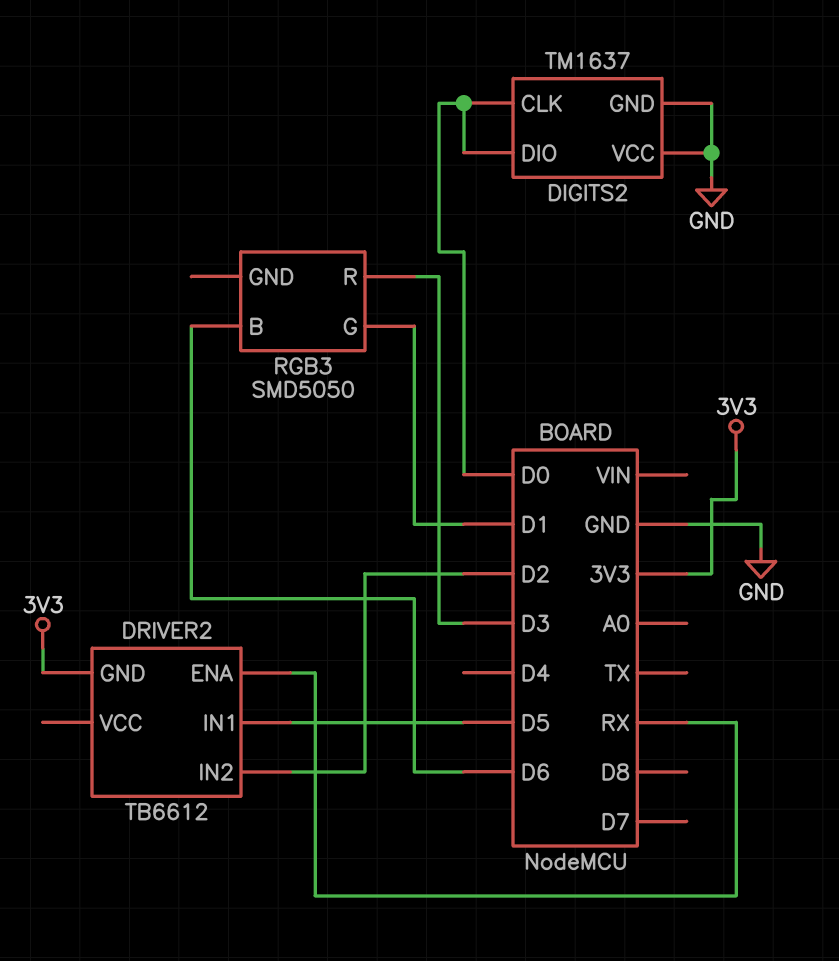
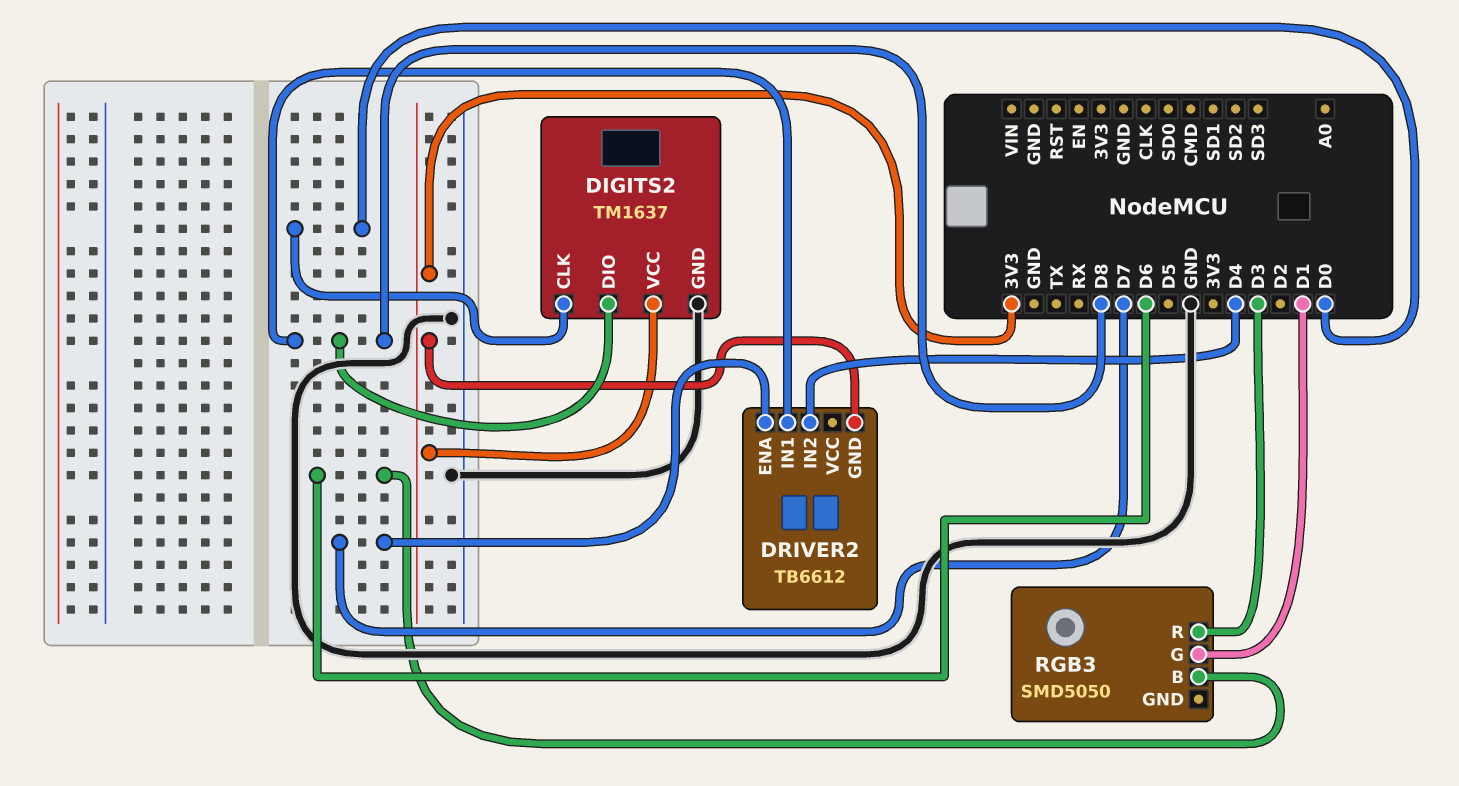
DIGITS2 pin DIO: D0 -> D8
DIGITS2 pin VCC: GND -> 3V3
DRIVER2 pin ENA: RX -> D7
DRIVER2 pin IN1: D5 -> D8
DRIVER2 pin IN2: D2 -> D4

